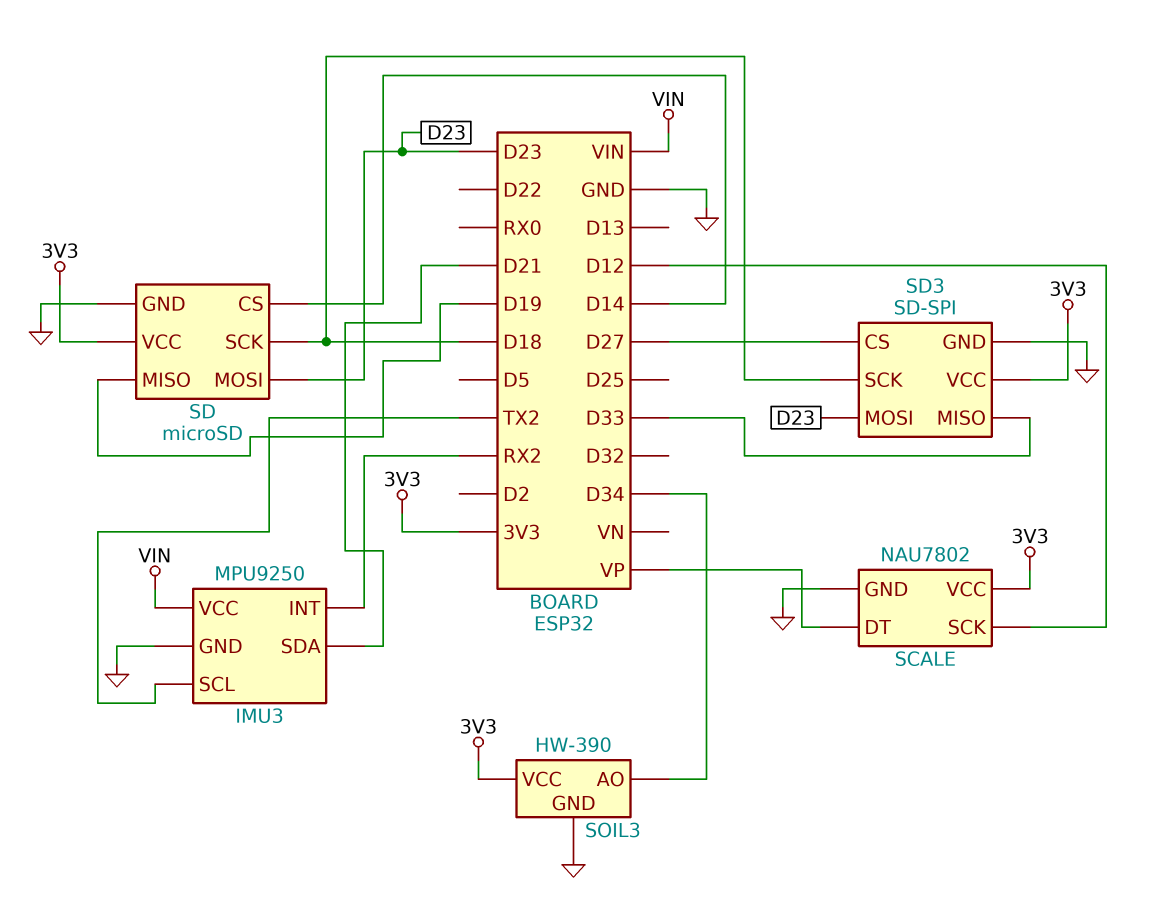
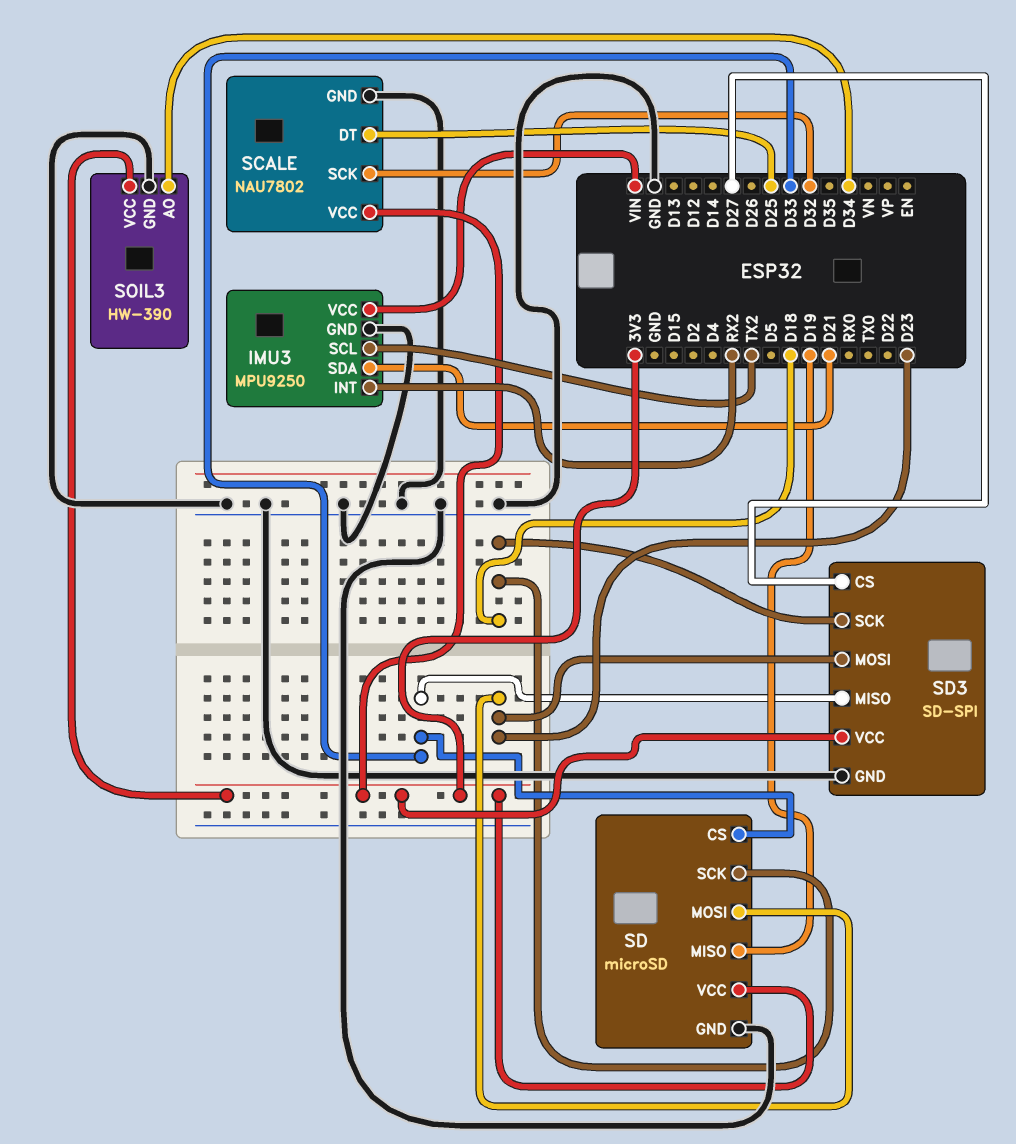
SCALE pin DT: VP -> D25
SCALE pin SCK: D12 -> D32
SD pin CS: D14 -> D33

